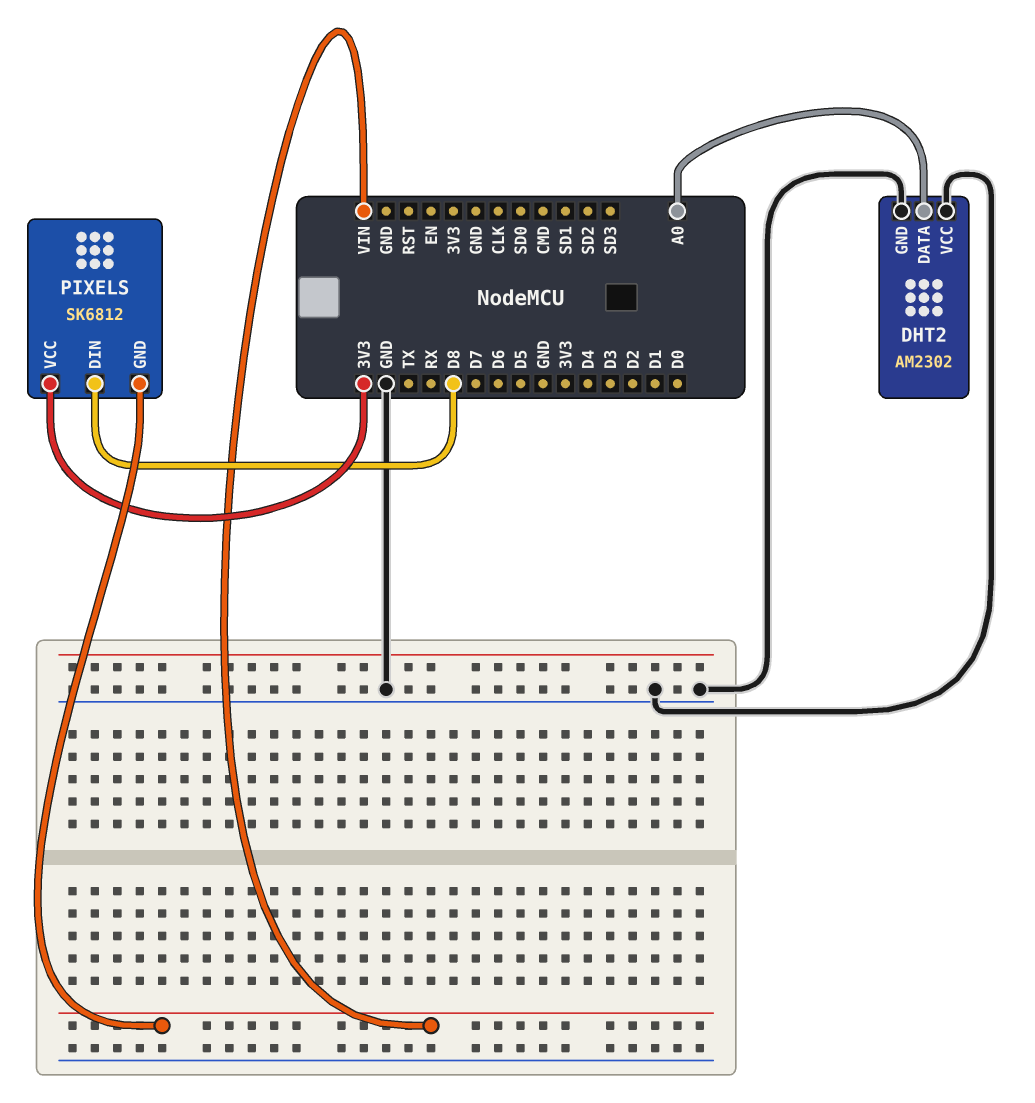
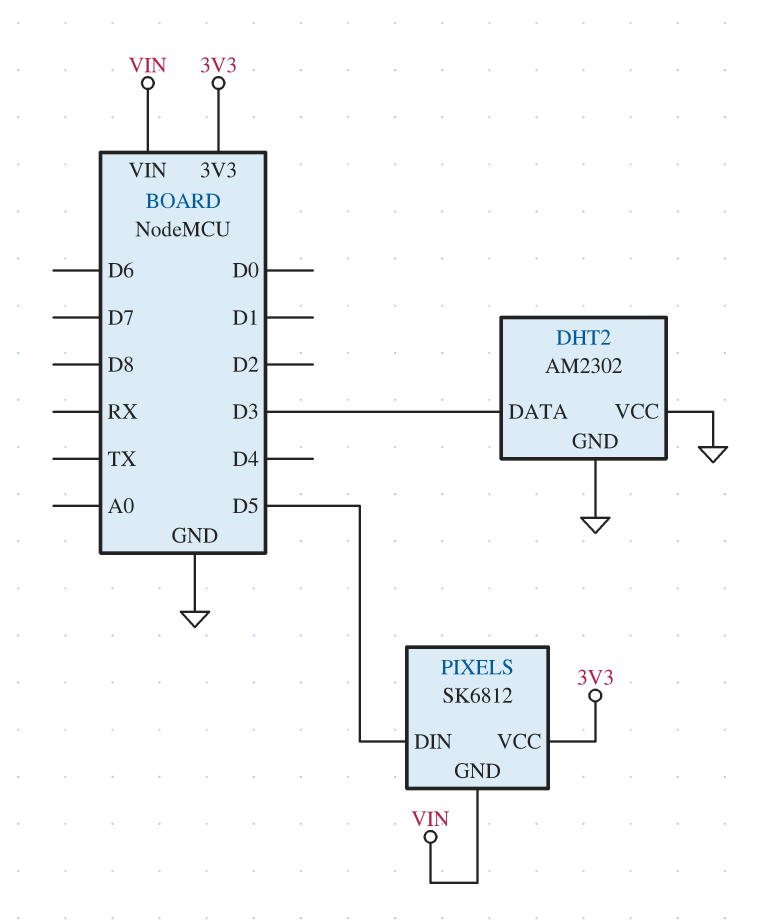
DHT2 pin DATA: A0 -> D3
PIXELS pin DIN: D8 -> D5

